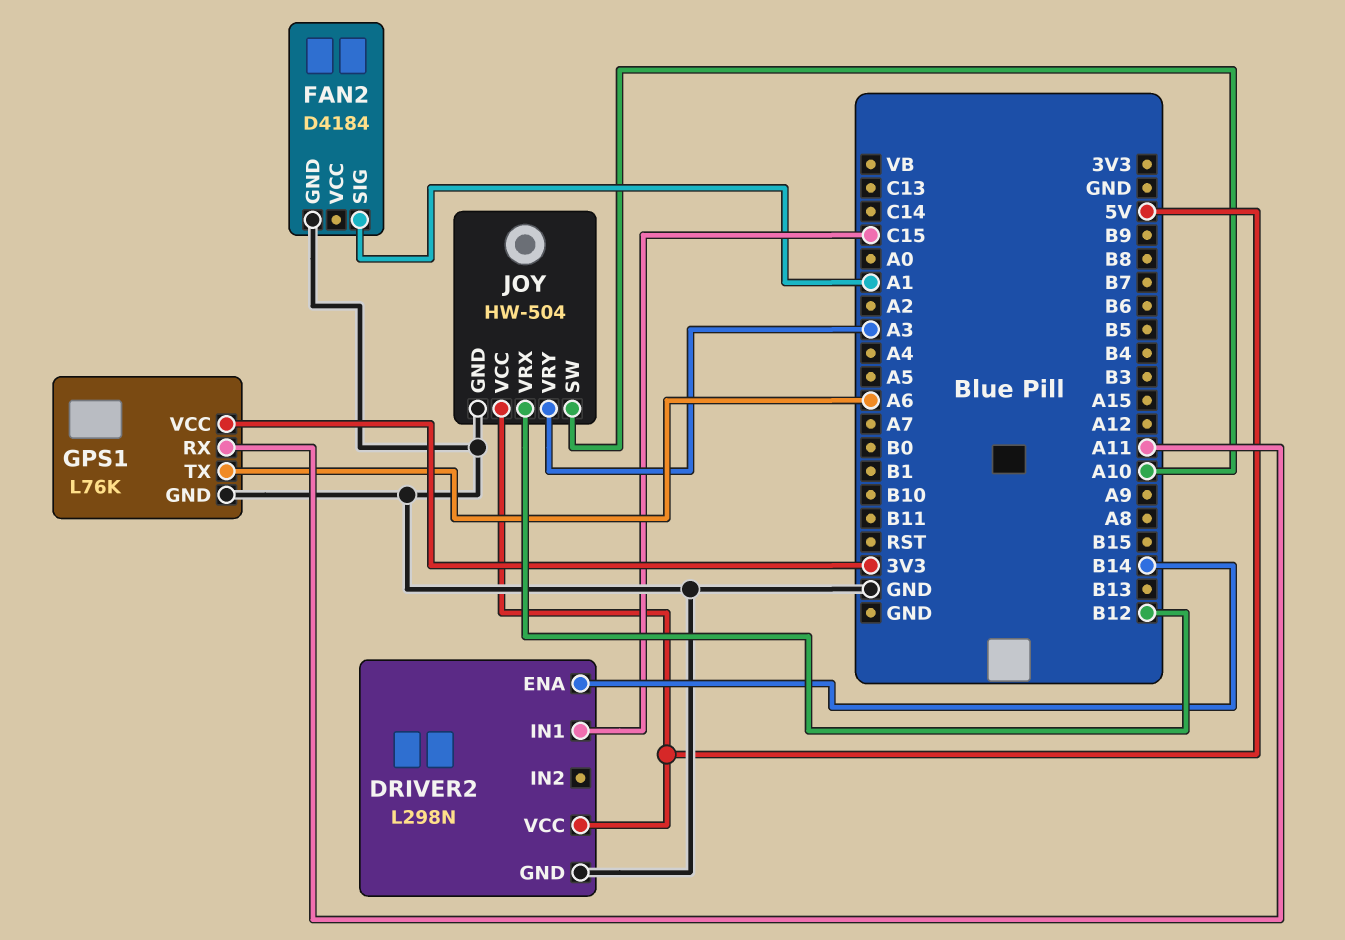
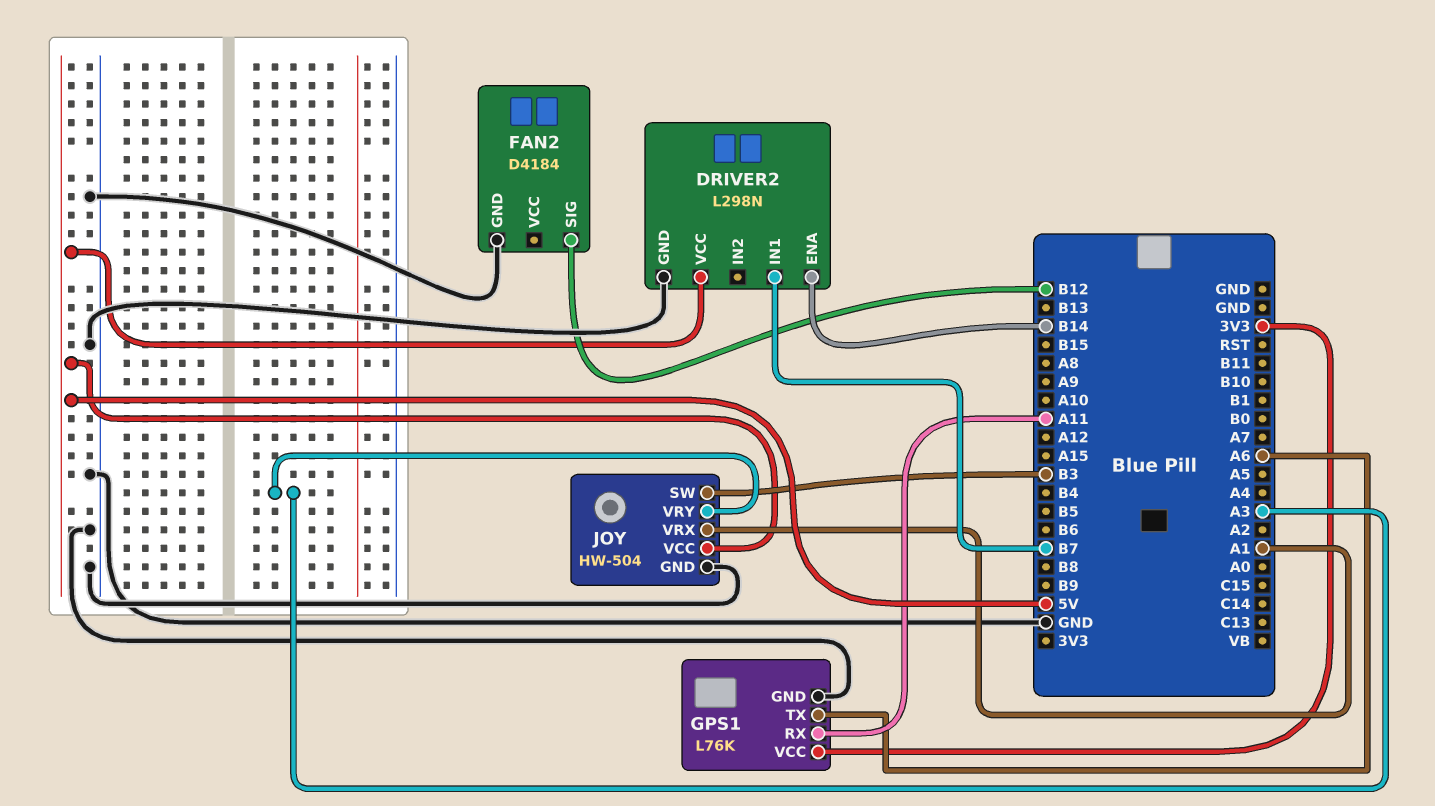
DRIVER2 pin IN1: C15 -> B7
FAN2 pin SIG: A1 -> B12
JOY pin SW: A10 -> B3
JOY pin VRX: B12 -> A1

